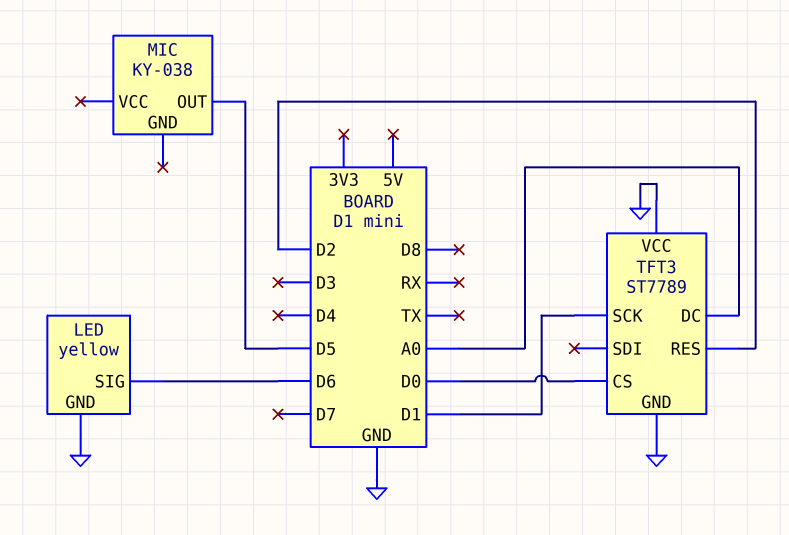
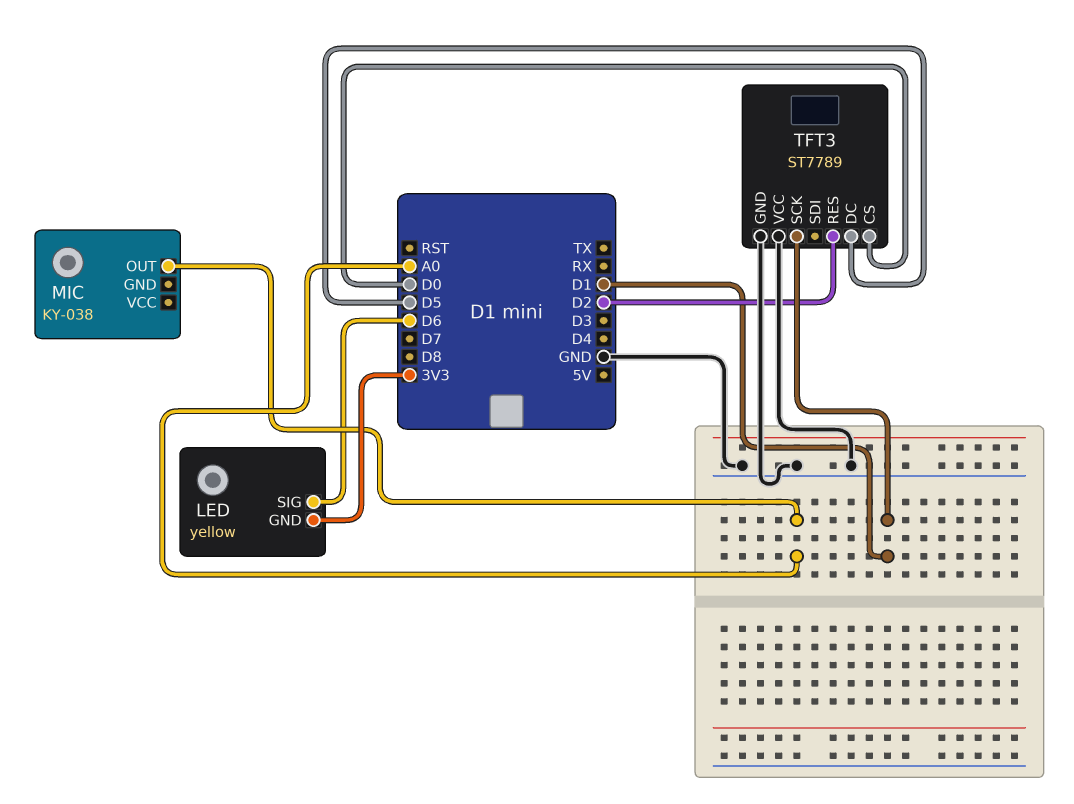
LED pin GND: GND -> 3V3
MIC pin OUT: D5 -> A0
TFT3 pin DC: A0 -> D5

